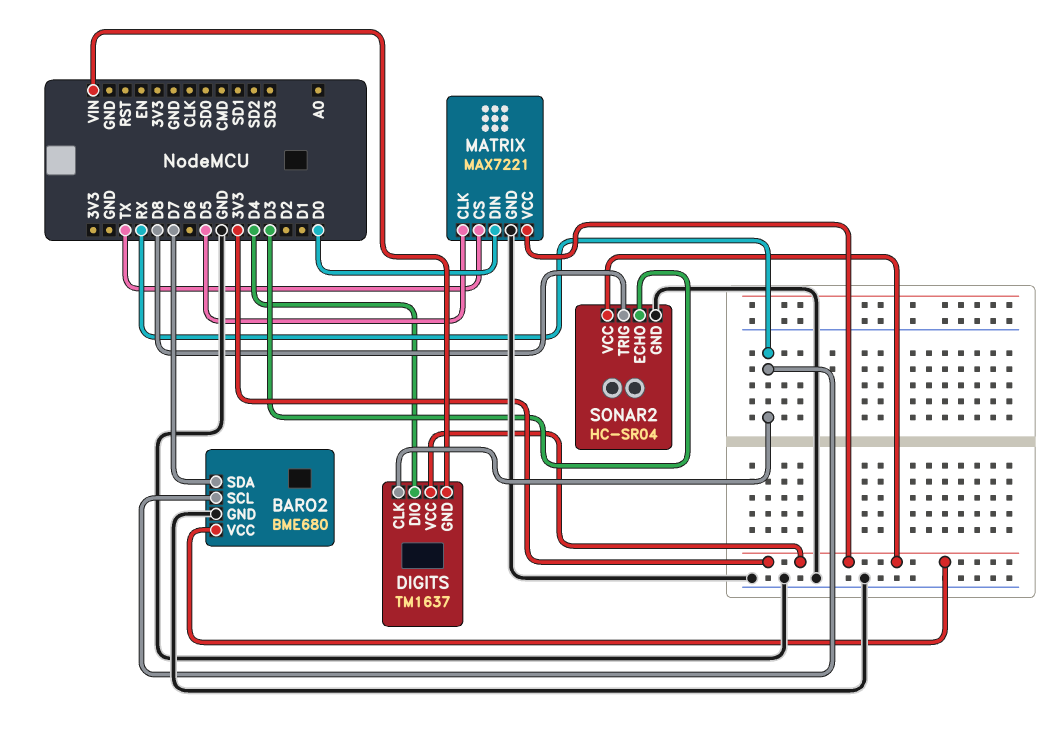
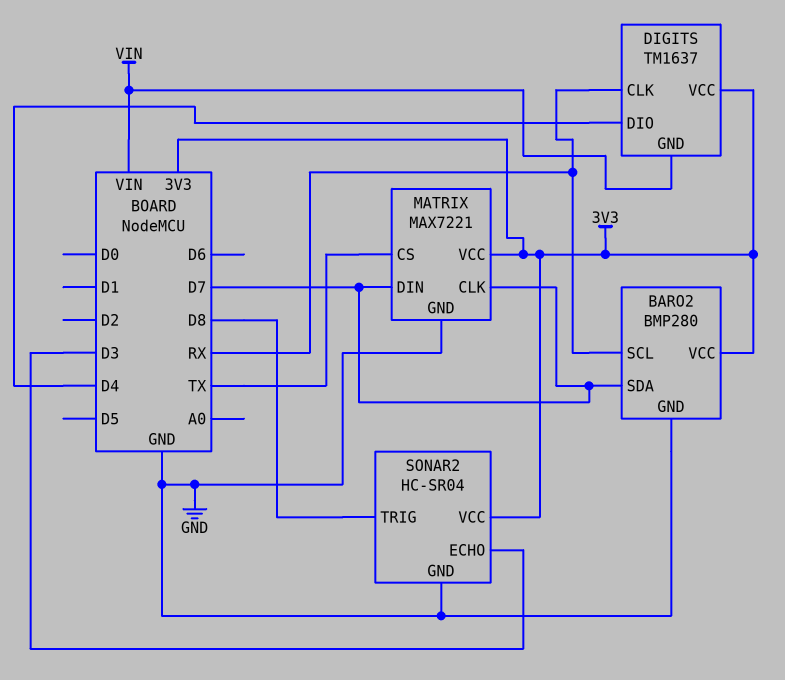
BARO2: BME680 -> BMP280
MATRIX pin CLK: D5 -> D7
MATRIX pin DIN: D0 -> D7

